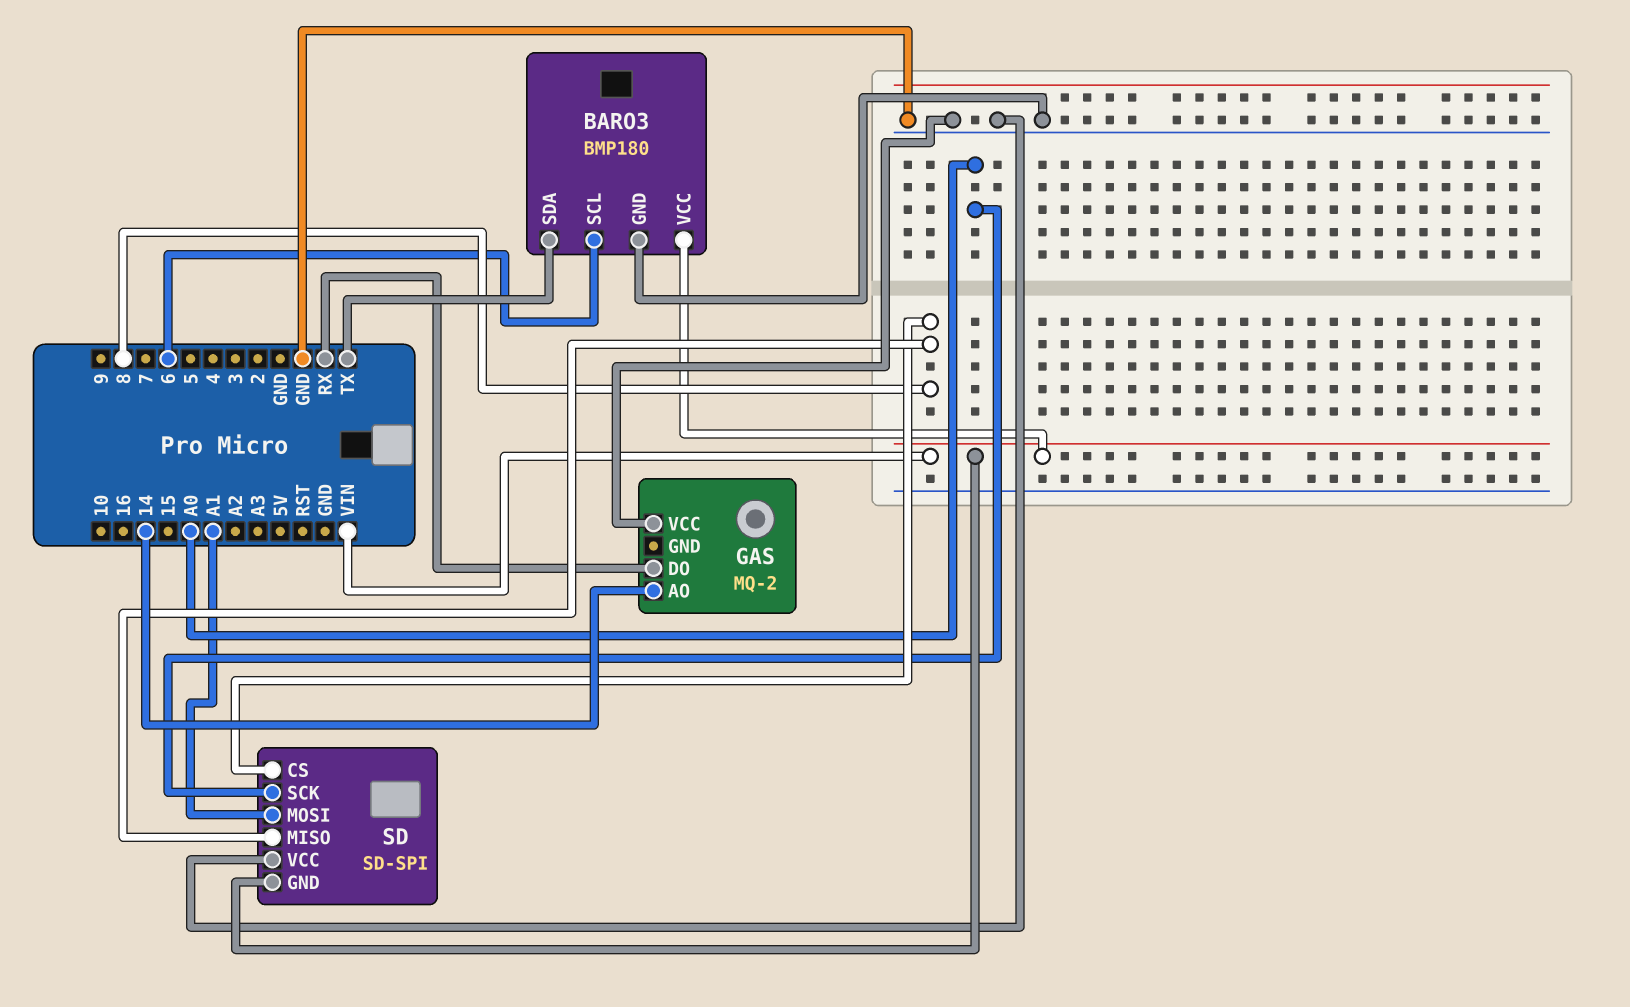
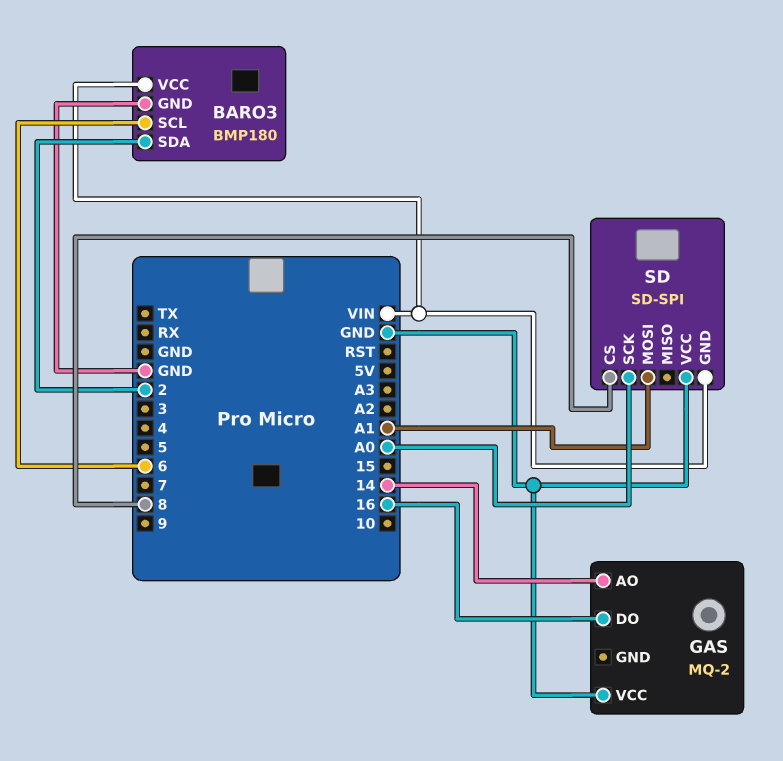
BARO3 pin SDA: TX -> 2
GAS pin DO: RX -> 16
SD pin MISO: 8 -> none

